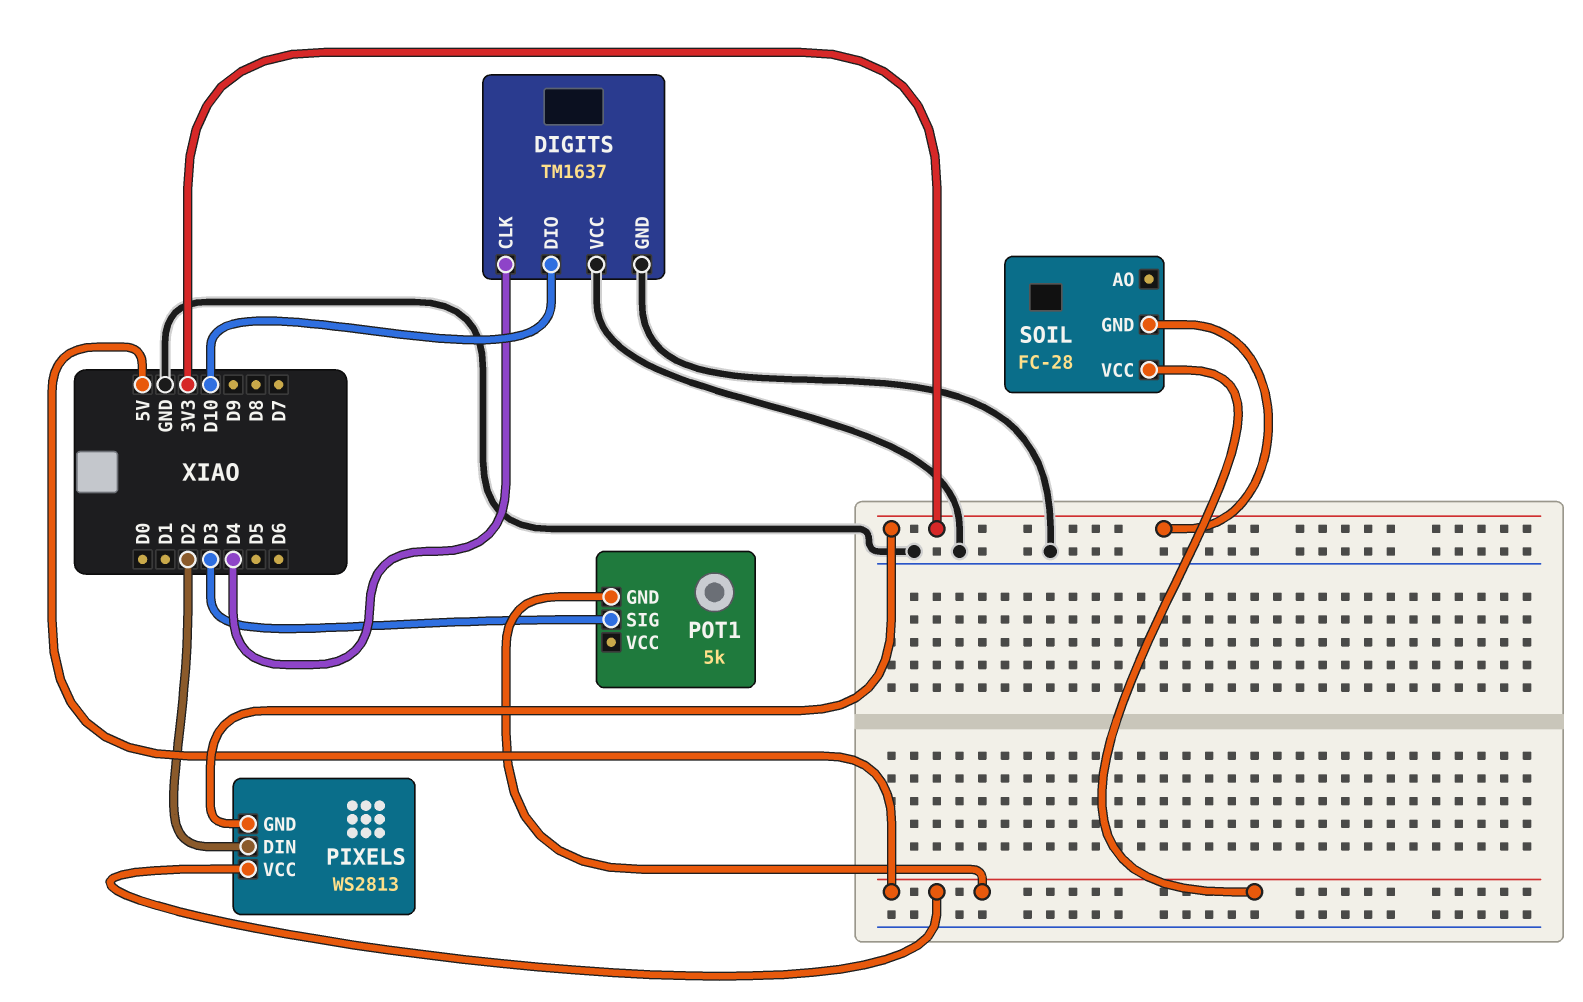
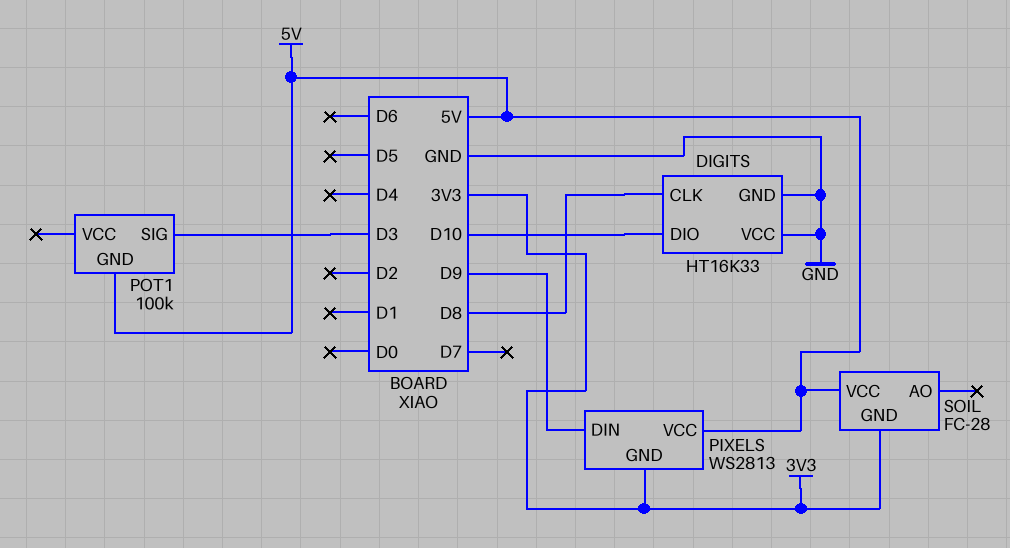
DIGITS: TM1637 -> HT16K33
DIGITS pin CLK: D4 -> D8
PIXELS pin DIN: D2 -> D9
POT1: 5k -> 100k

